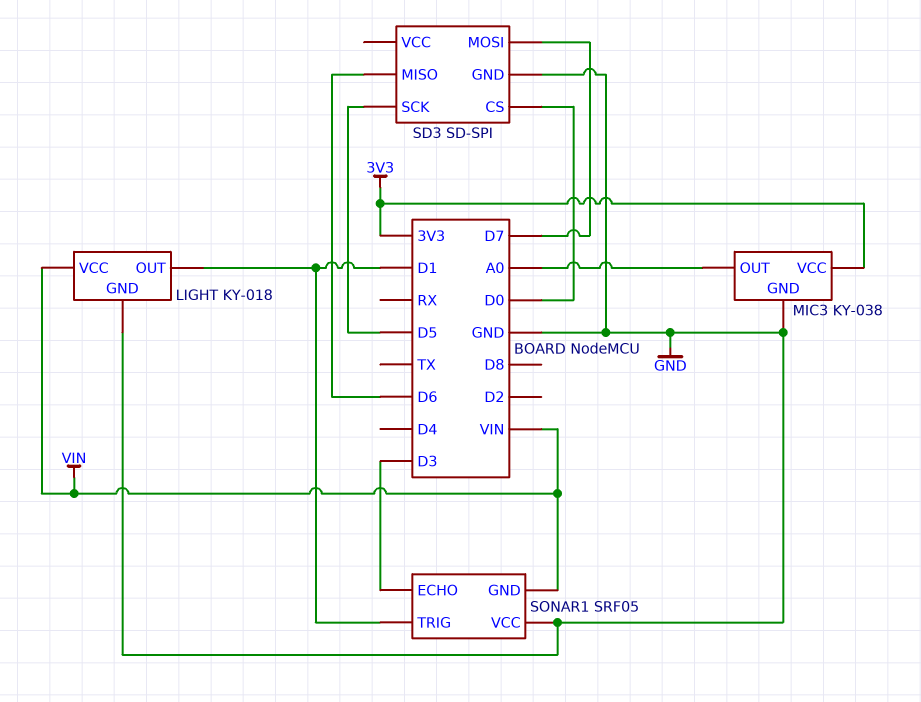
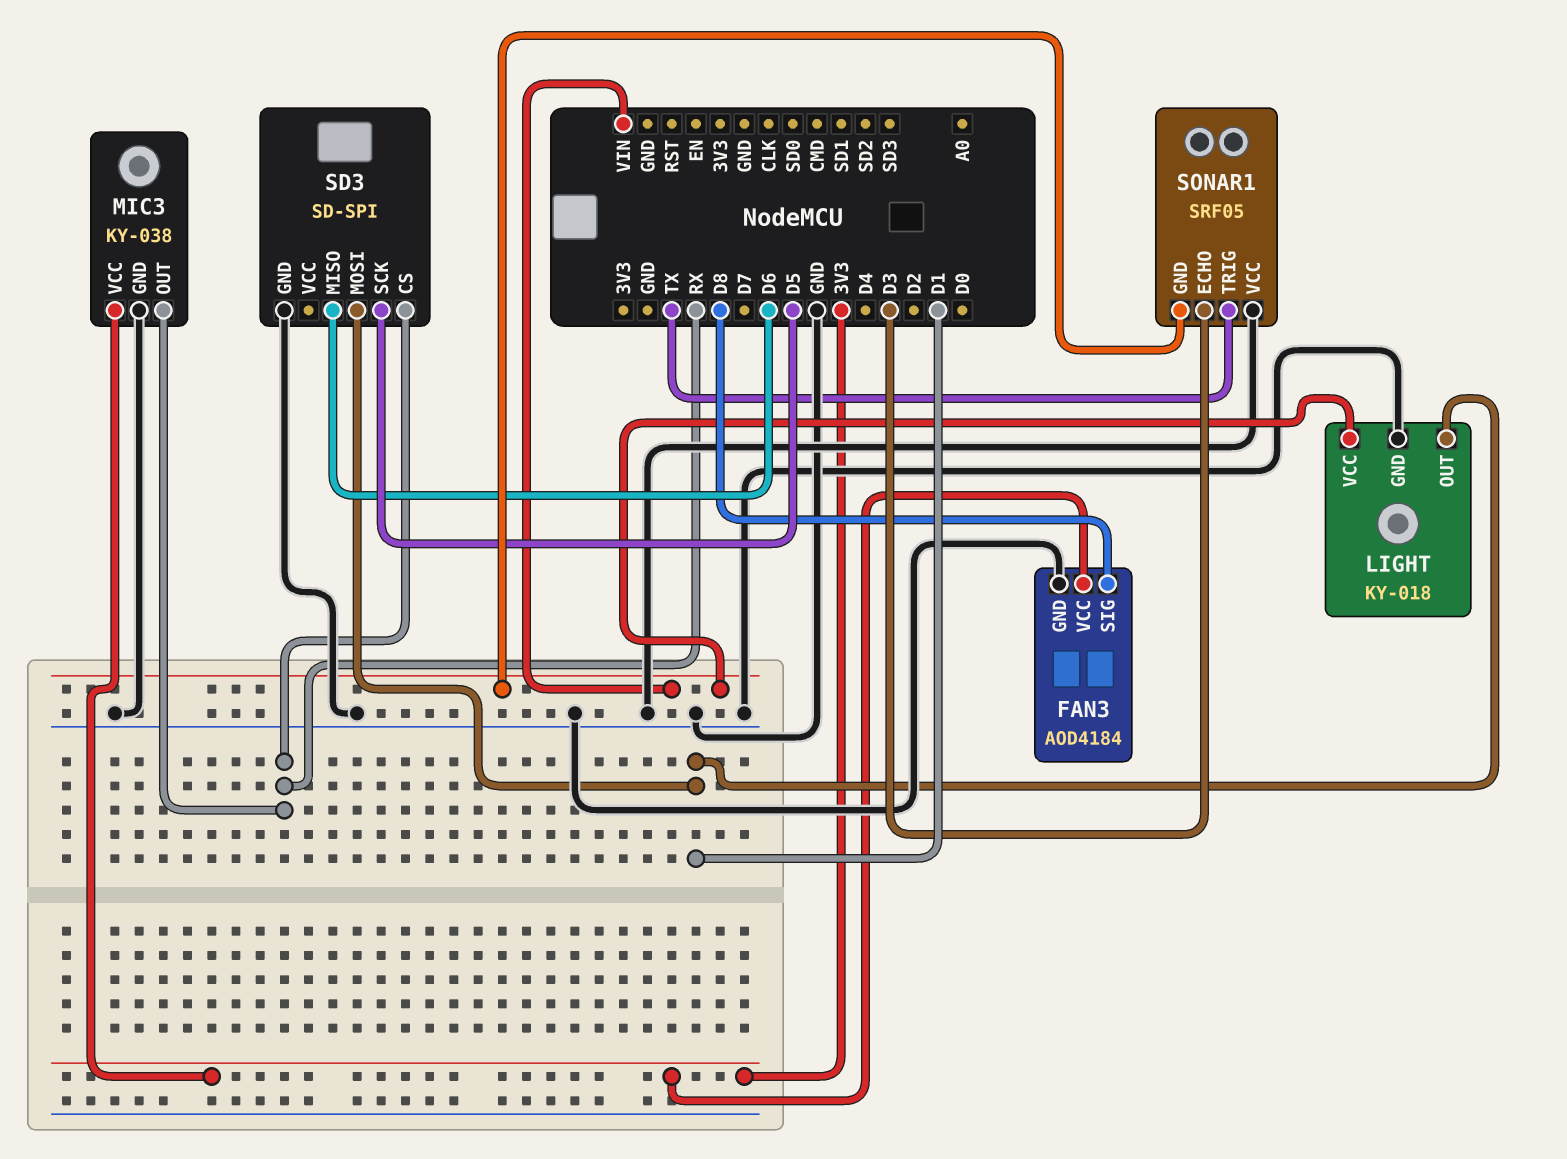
FAN3: none -> AOD4184
FAN3 pin GND: none -> GND
FAN3 pin SIG: none -> D8
FAN3 pin VCC: none -> 3V3
MIC3 pin OUT: A0 -> RX
SD3 pin CS: D0 -> RX
SD3 pin MOSI: D7 -> D1
SONAR1 pin TRIG: D1 -> TX

